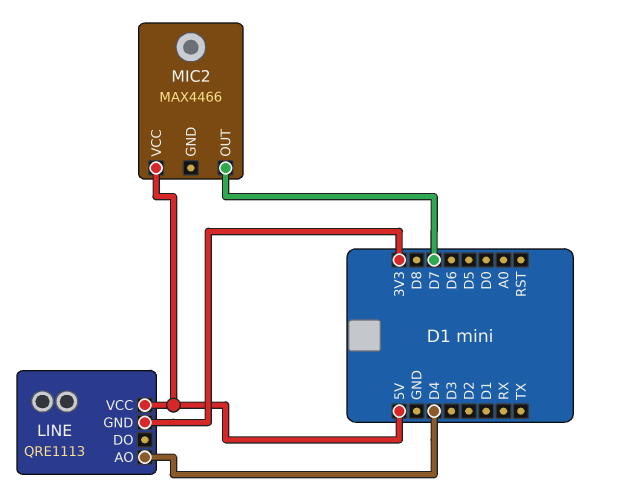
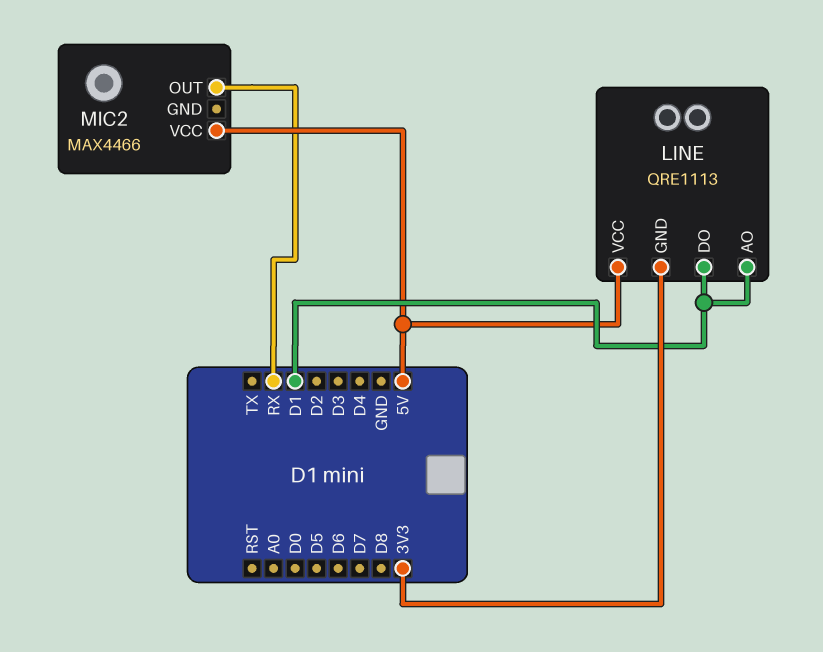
LINE pin AO: D4 -> D1
LINE pin DO: none -> D1
MIC2 pin OUT: D7 -> RX

